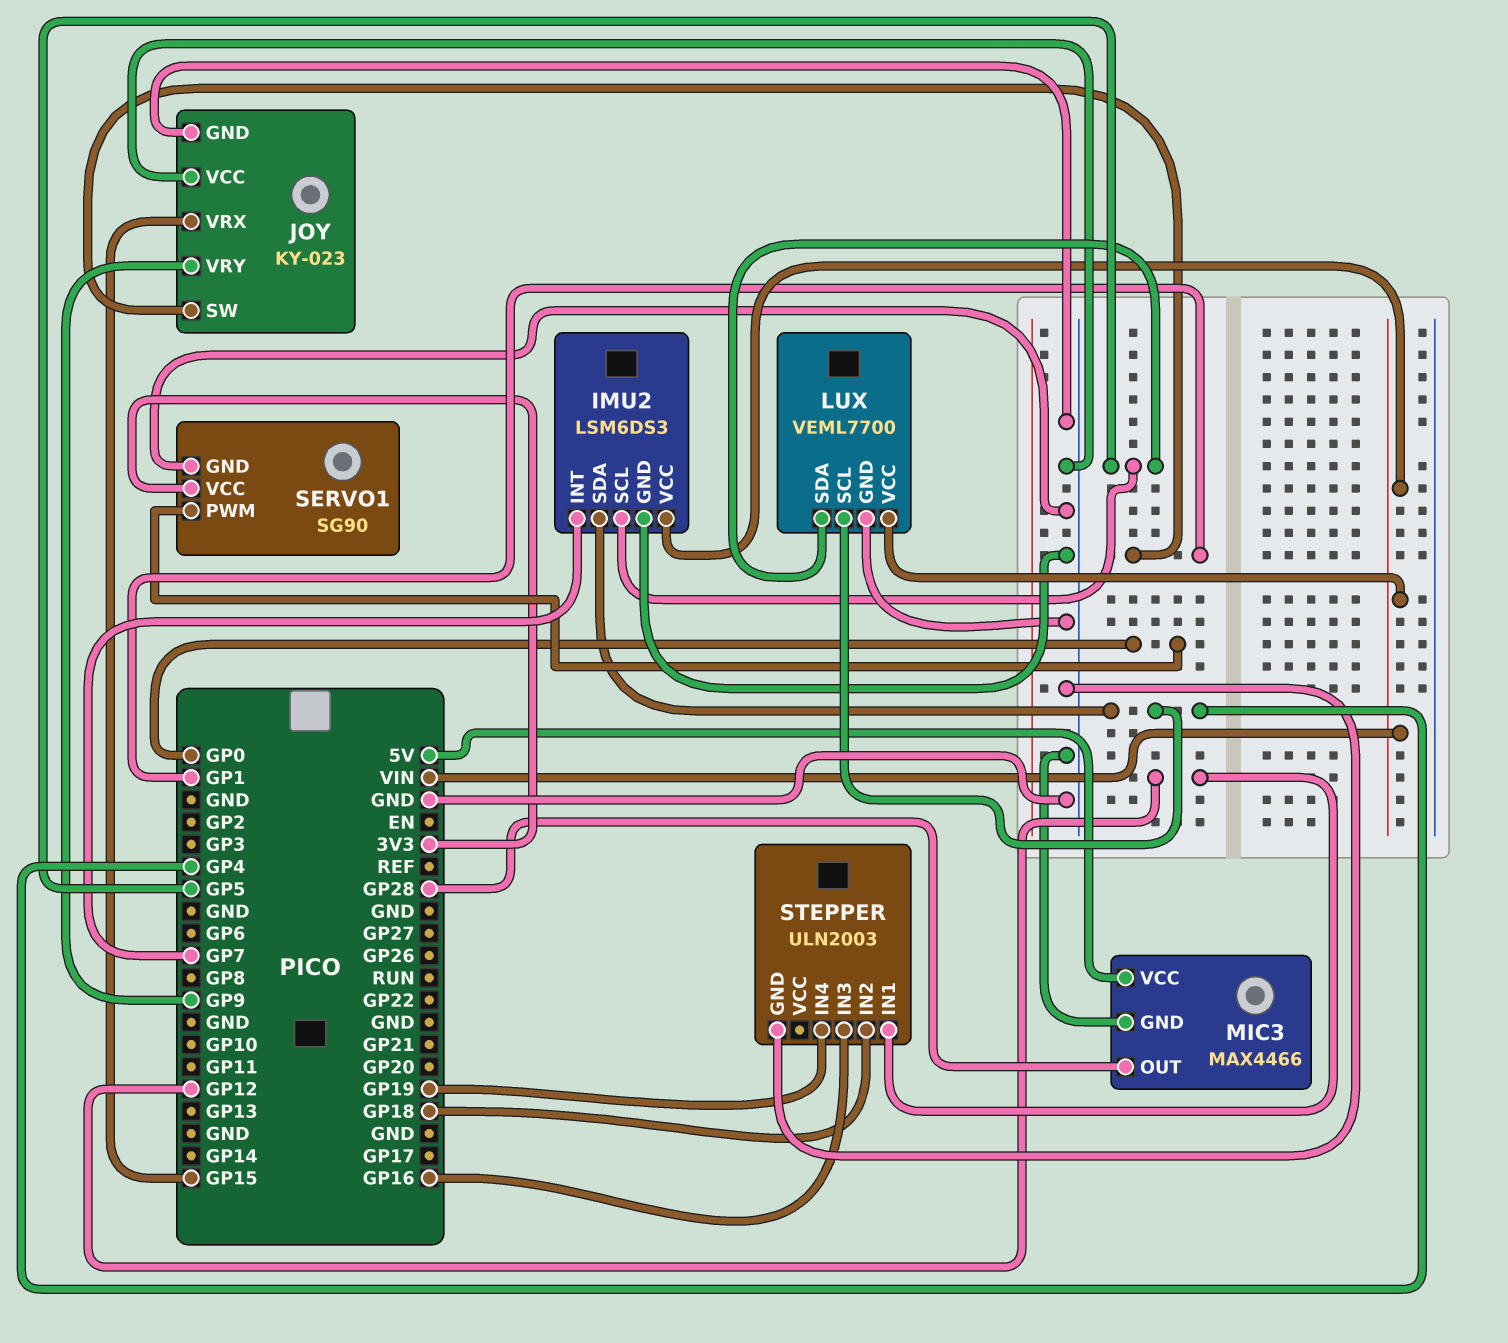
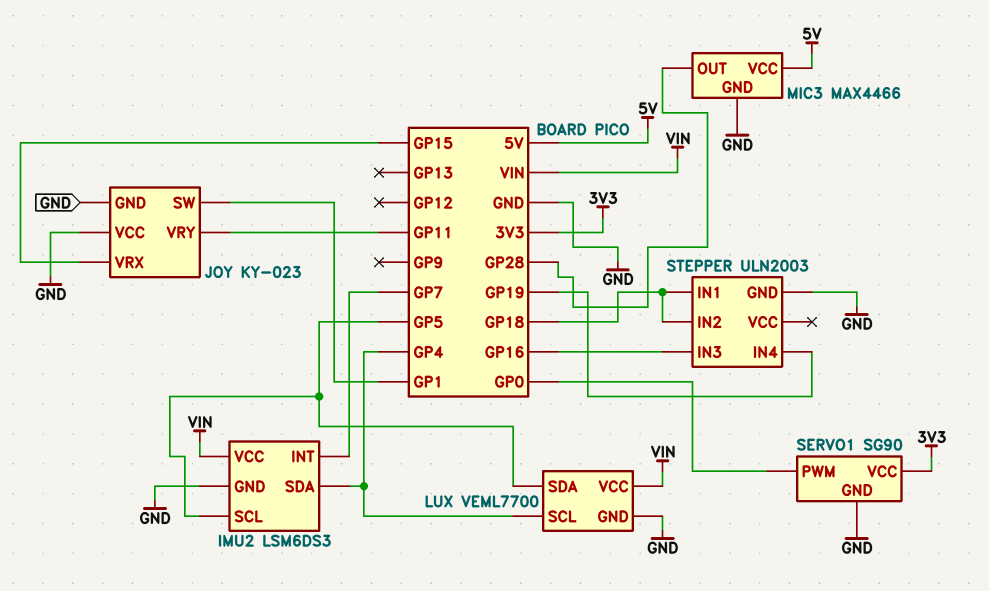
JOY pin VRY: GP9 -> GP11
STEPPER pin IN1: GP12 -> GP18

